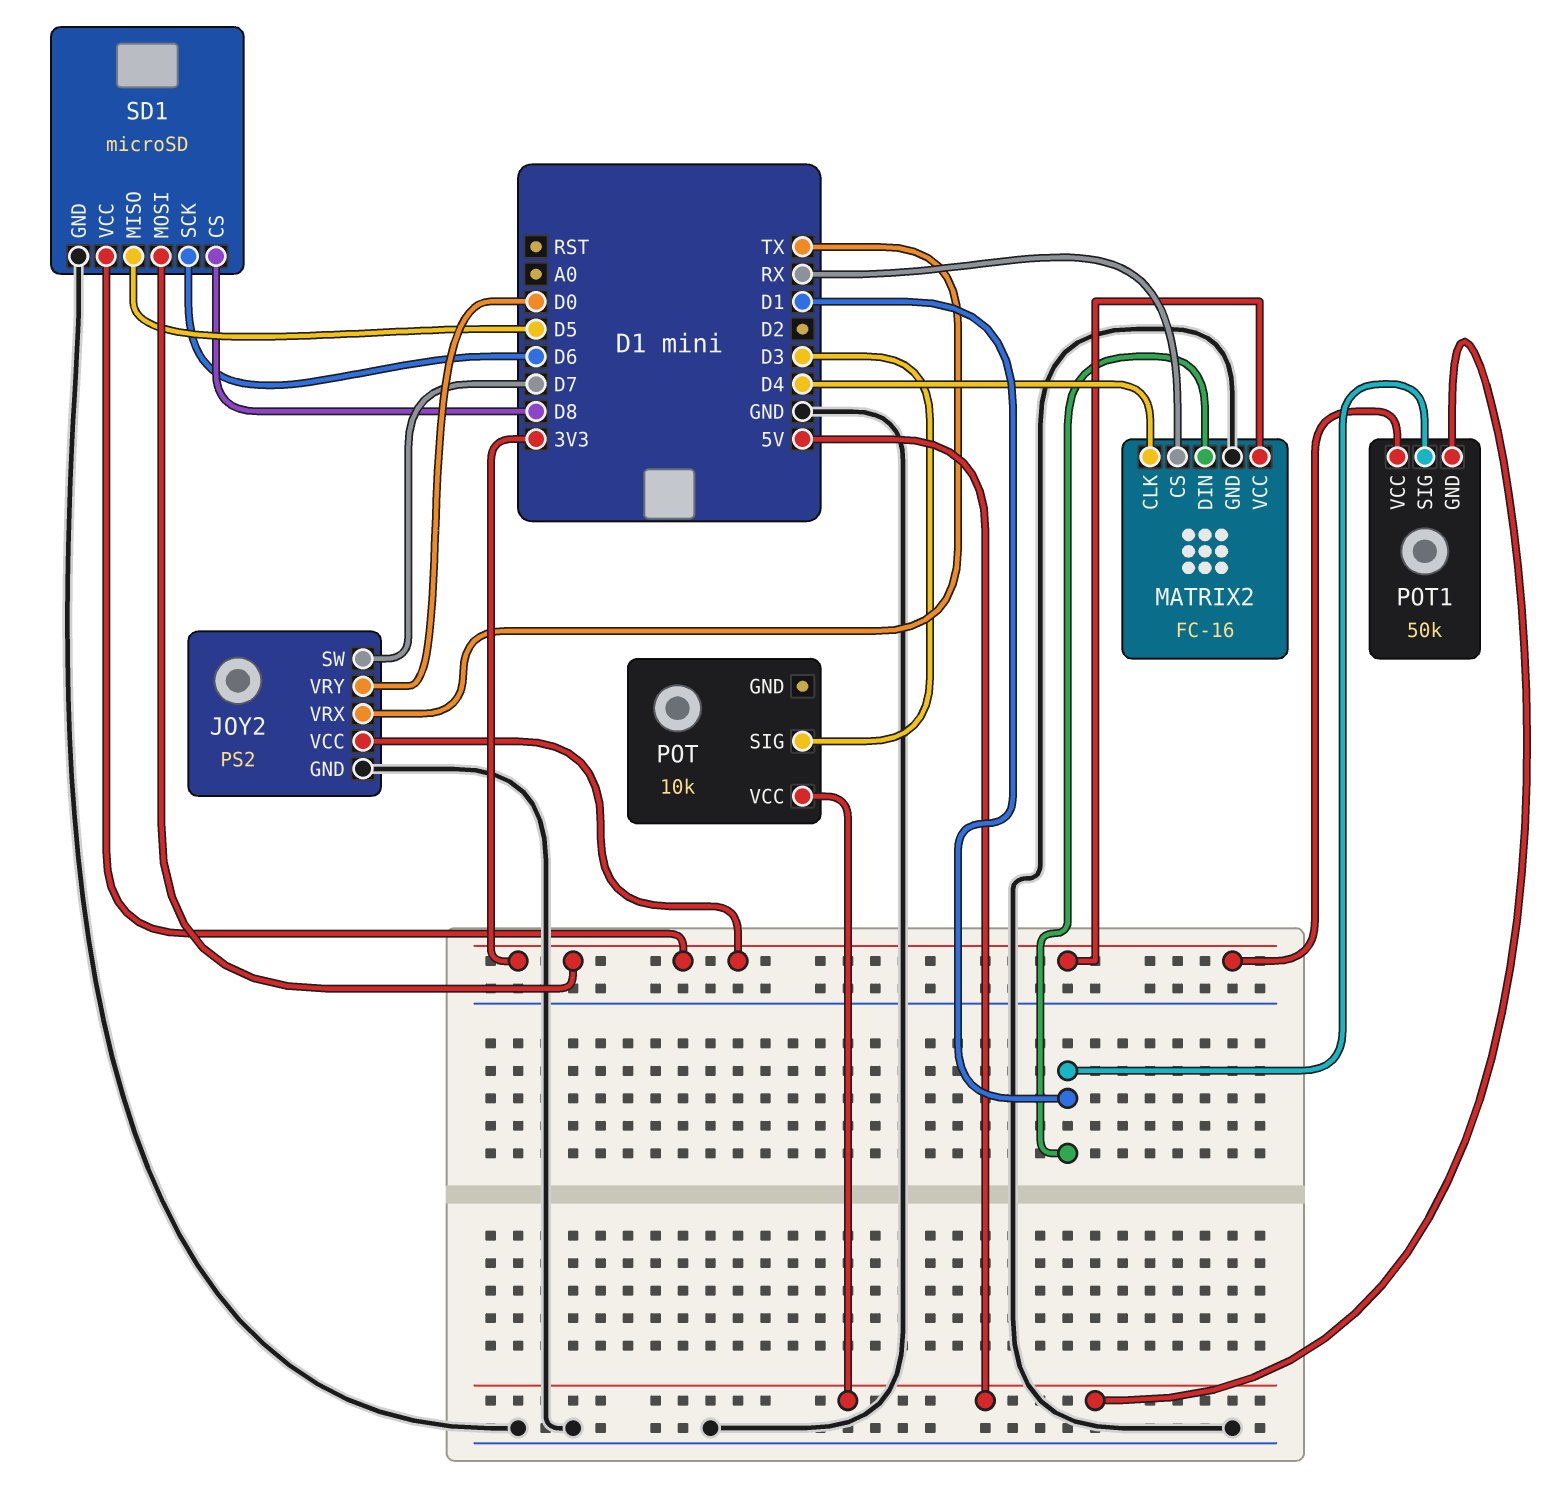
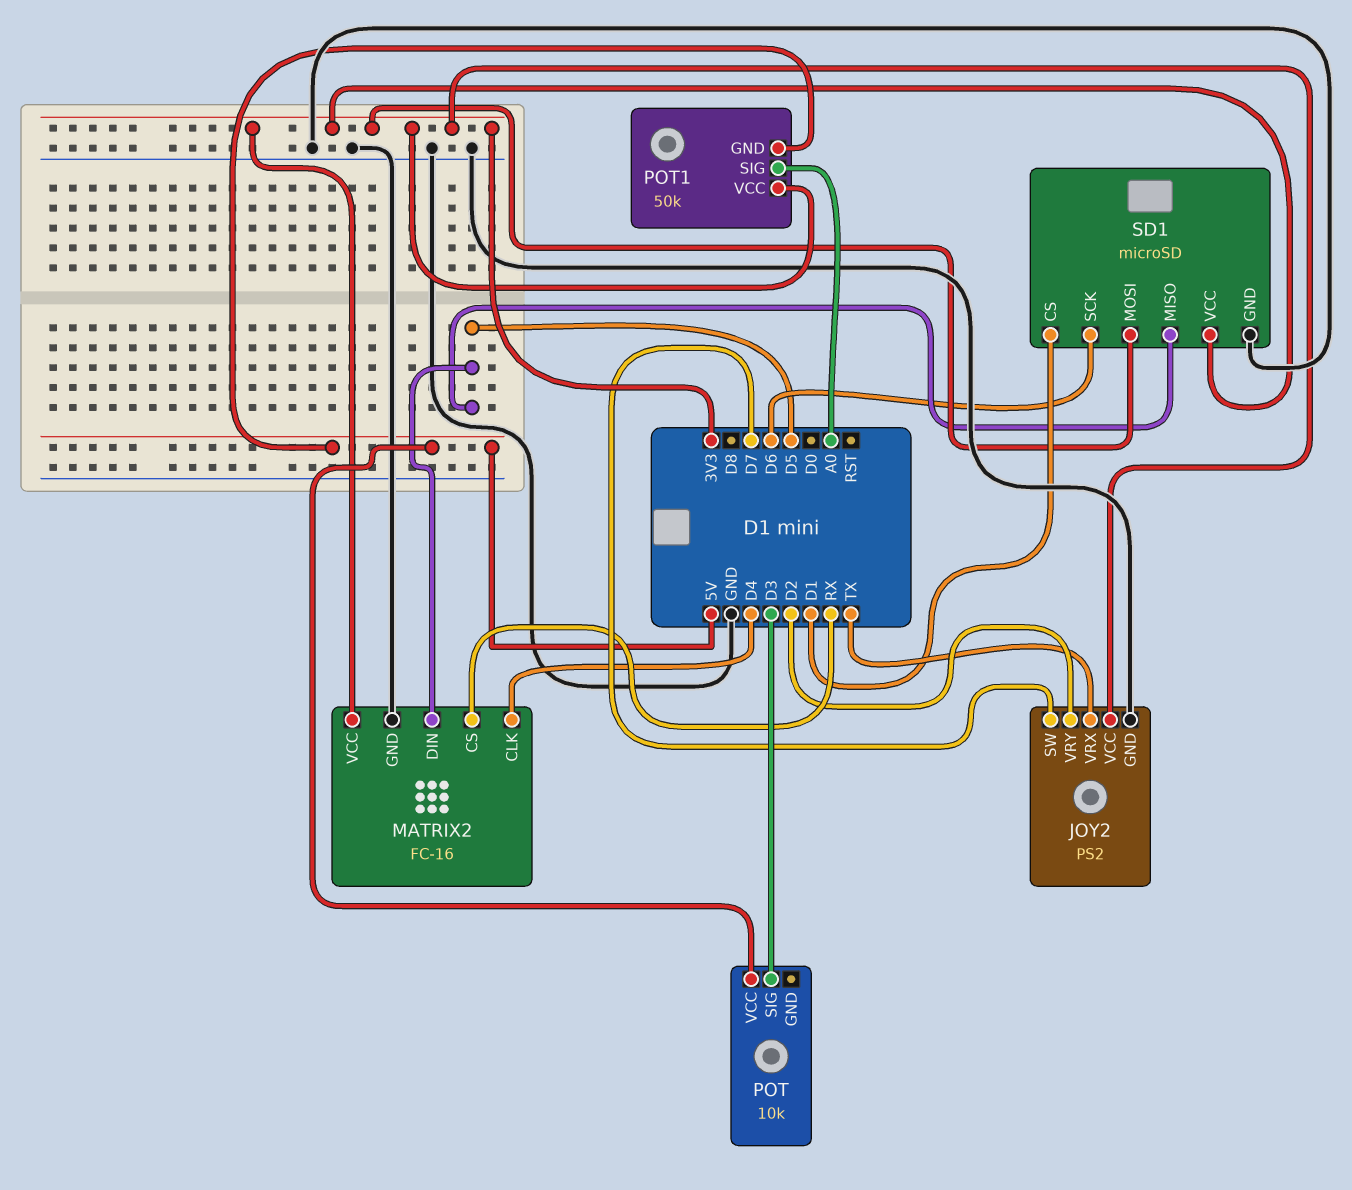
JOY2 pin VRY: D0 -> D2
MATRIX2 pin DIN: D1 -> D5
POT1 pin SIG: D1 -> A0
SD1 pin CS: D8 -> D1

